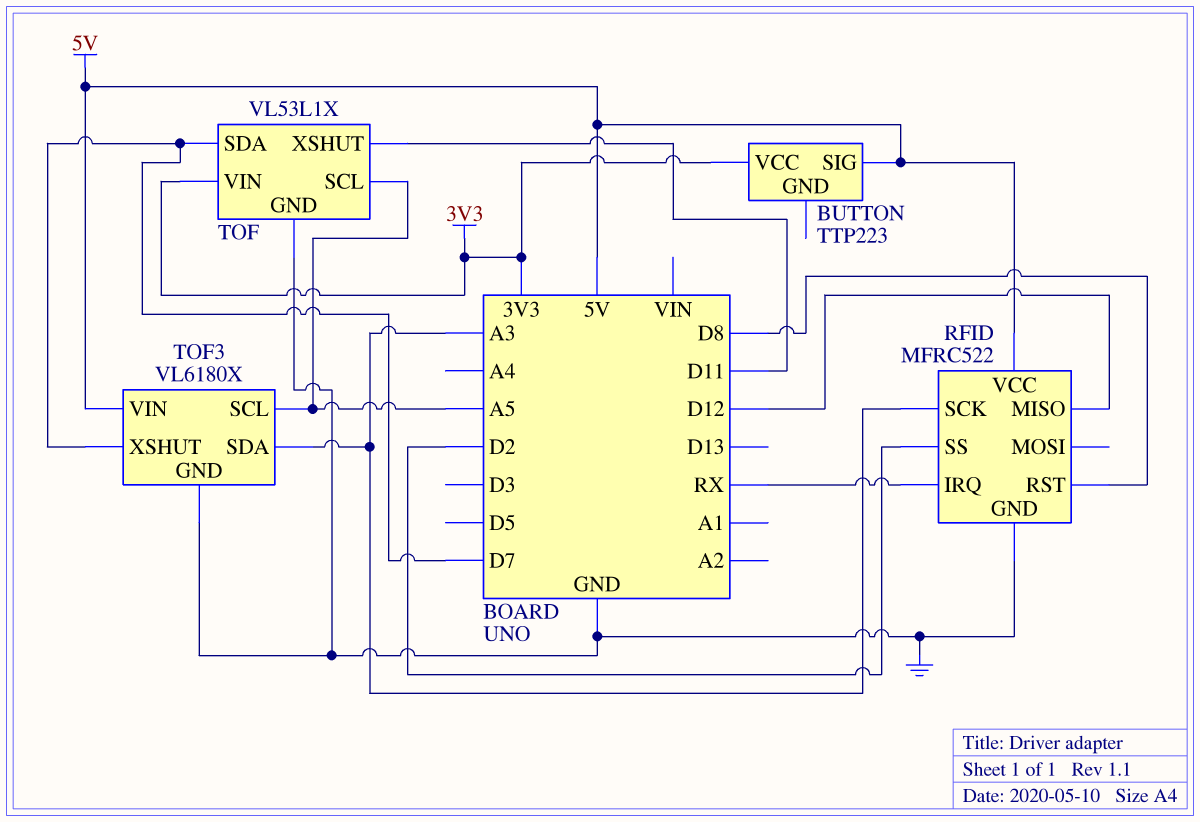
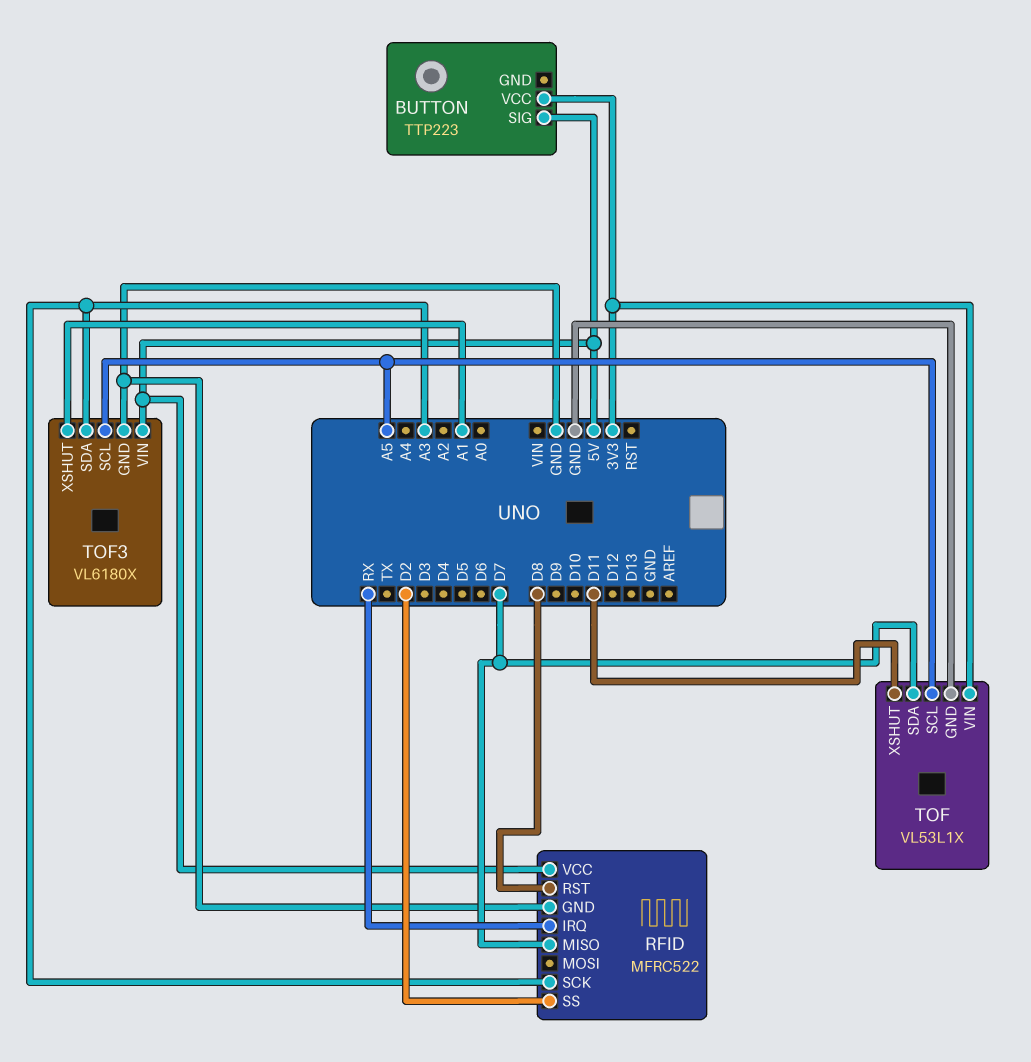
RFID pin MISO: D12 -> D7
TOF3 pin XSHUT: D7 -> A1

